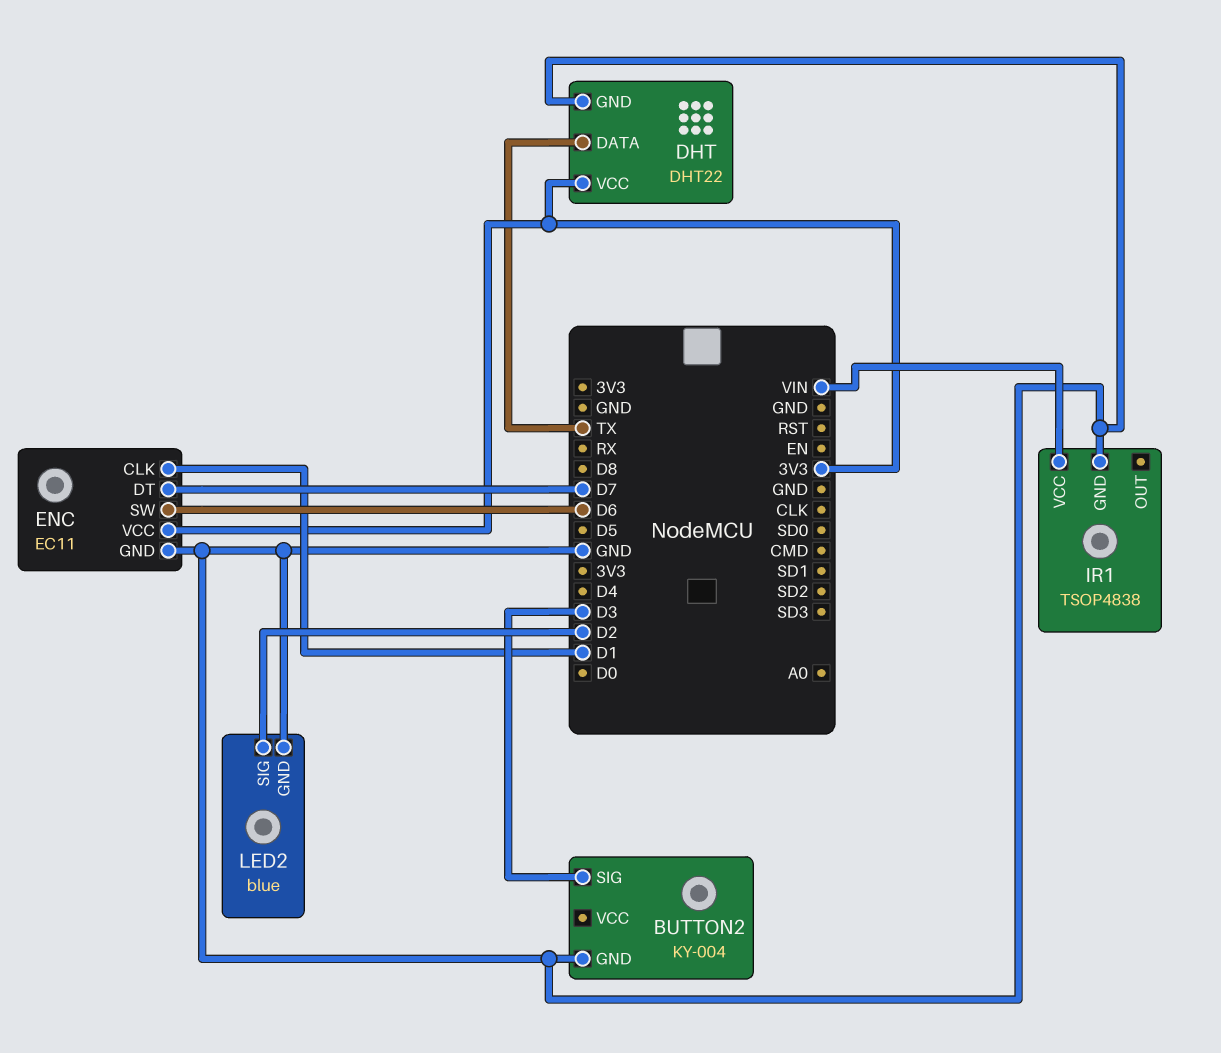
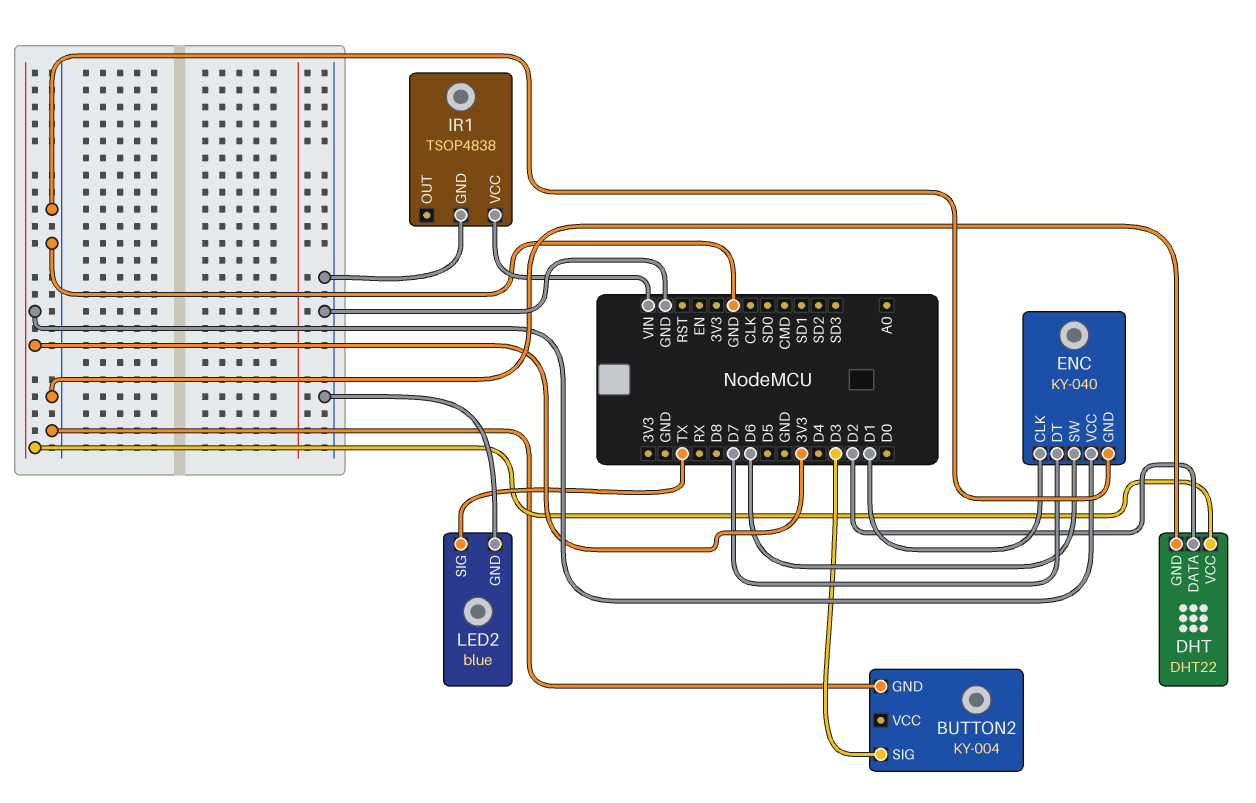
DHT pin DATA: TX -> D2
ENC: EC11 -> KY-040
LED2 pin SIG: D2 -> TX

